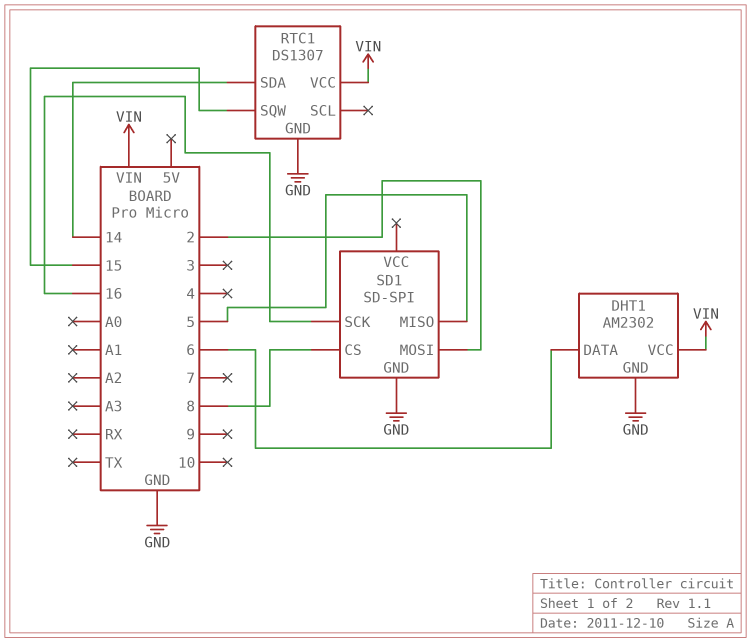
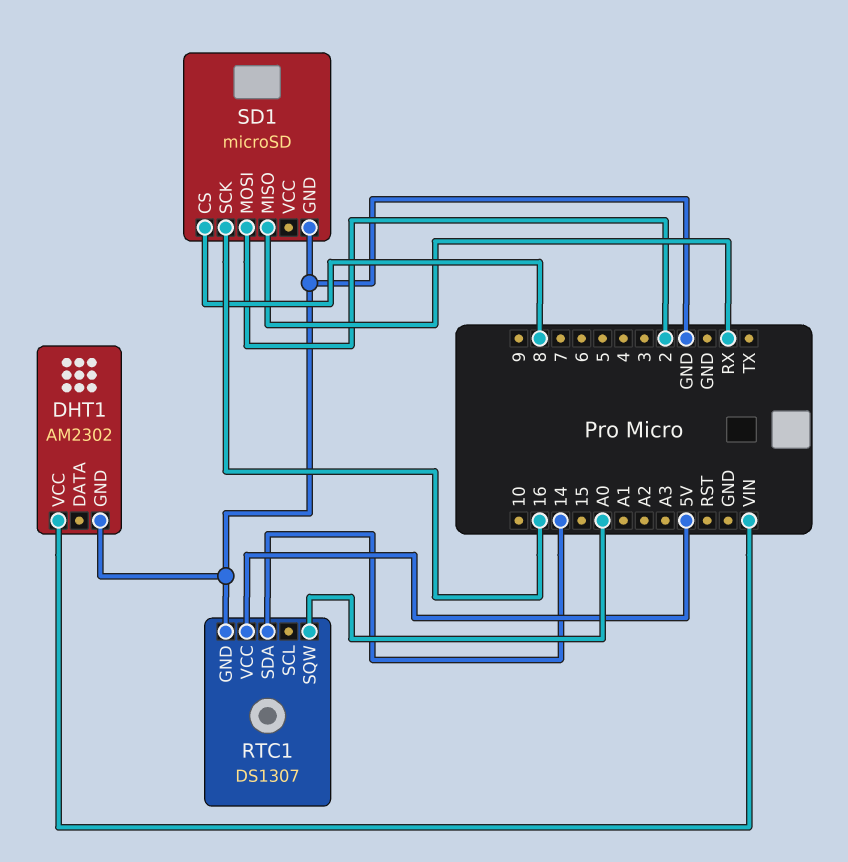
DHT1 pin DATA: 6 -> none
RTC1 pin SQW: 15 -> A0
RTC1 pin VCC: VIN -> 5V
SD1: SD-SPI -> microSD
SD1 pin MISO: 5 -> RX

